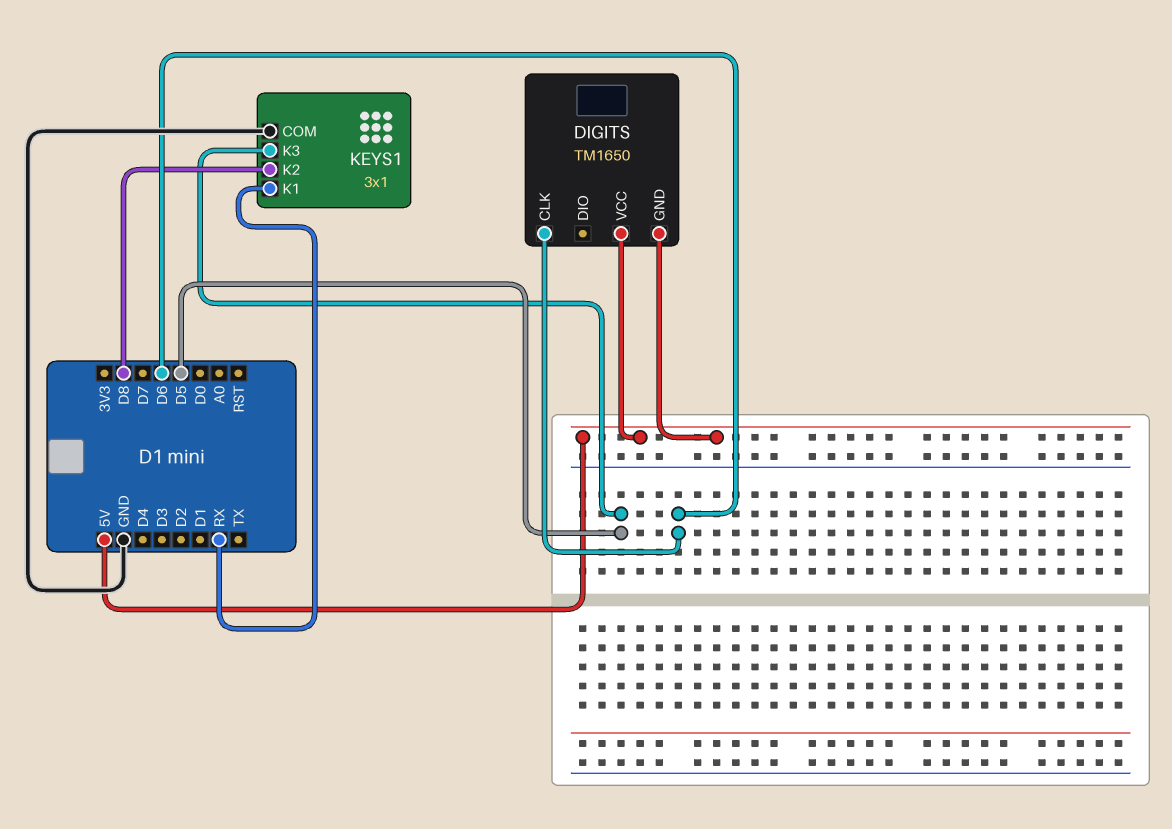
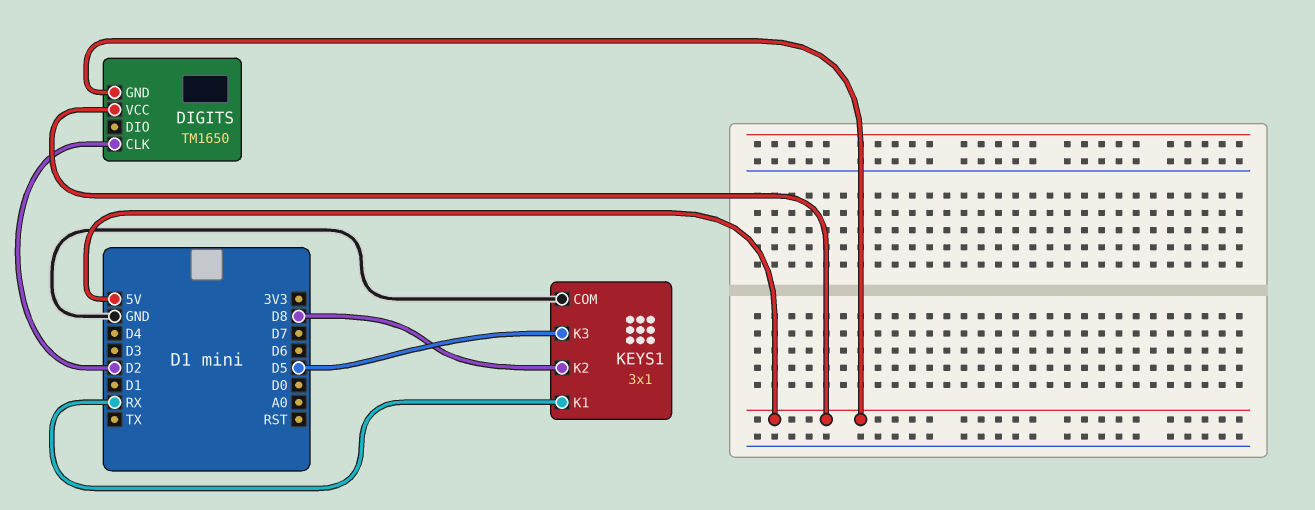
DIGITS pin CLK: D6 -> D2

